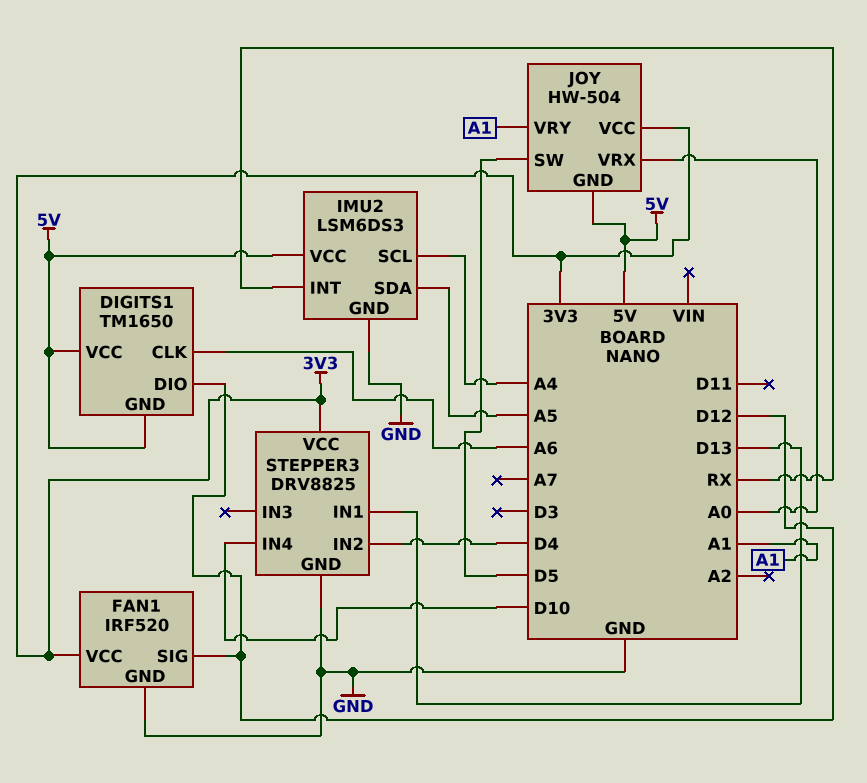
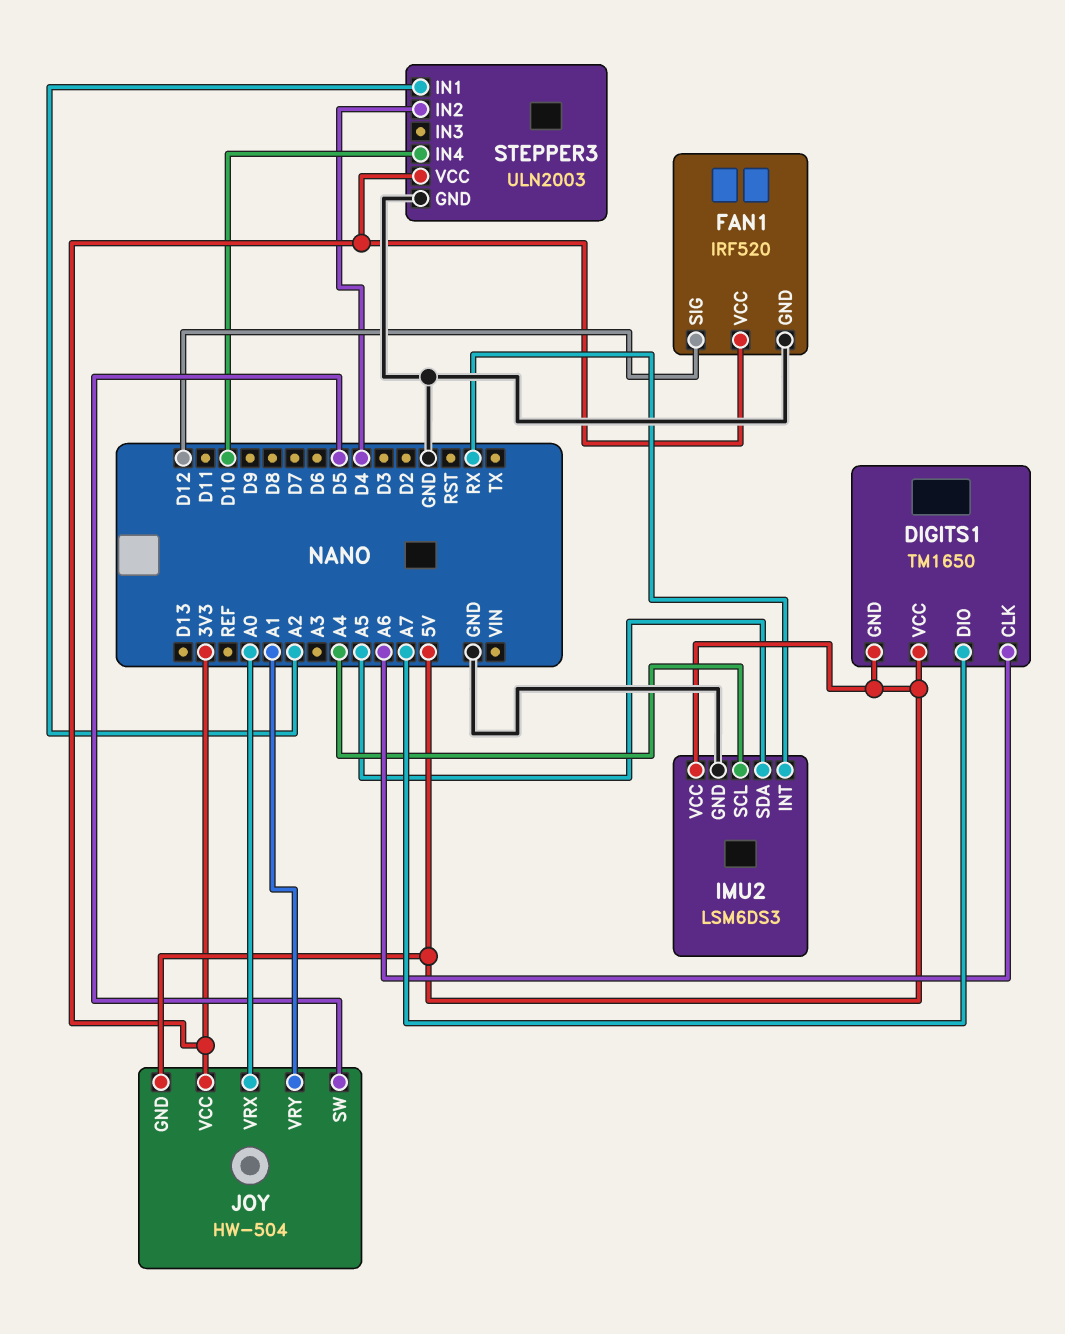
DIGITS1 pin DIO: D12 -> A7
STEPPER3: DRV8825 -> ULN2003
STEPPER3 pin IN1: D13 -> A2

